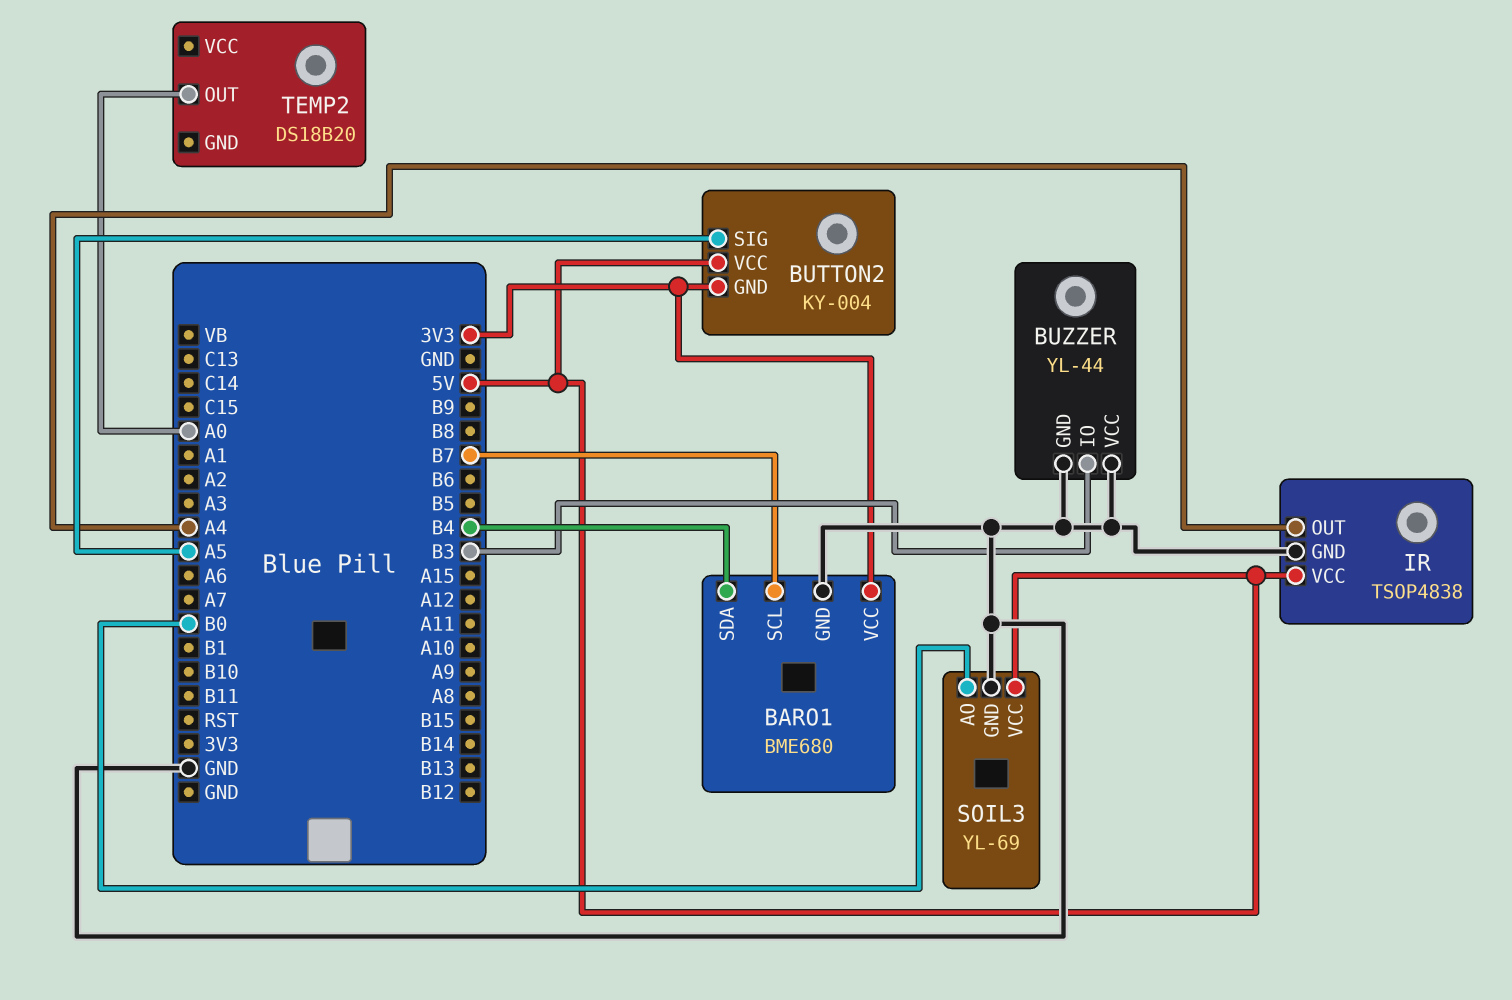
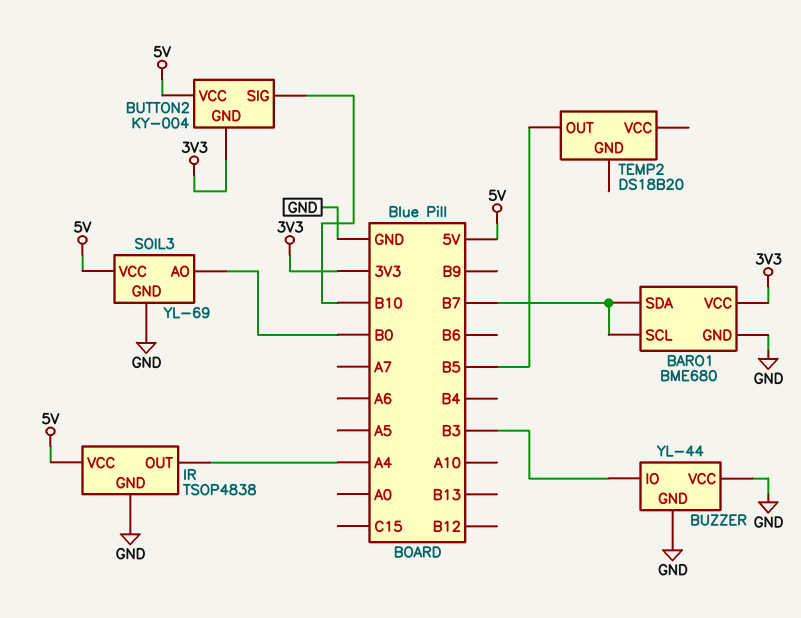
BARO1 pin SDA: B4 -> B7
BUTTON2 pin SIG: A5 -> B10
TEMP2 pin OUT: A0 -> B5

